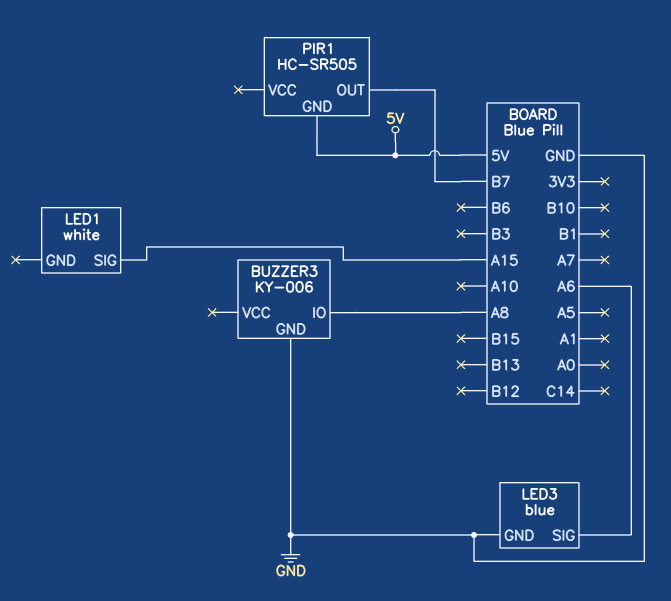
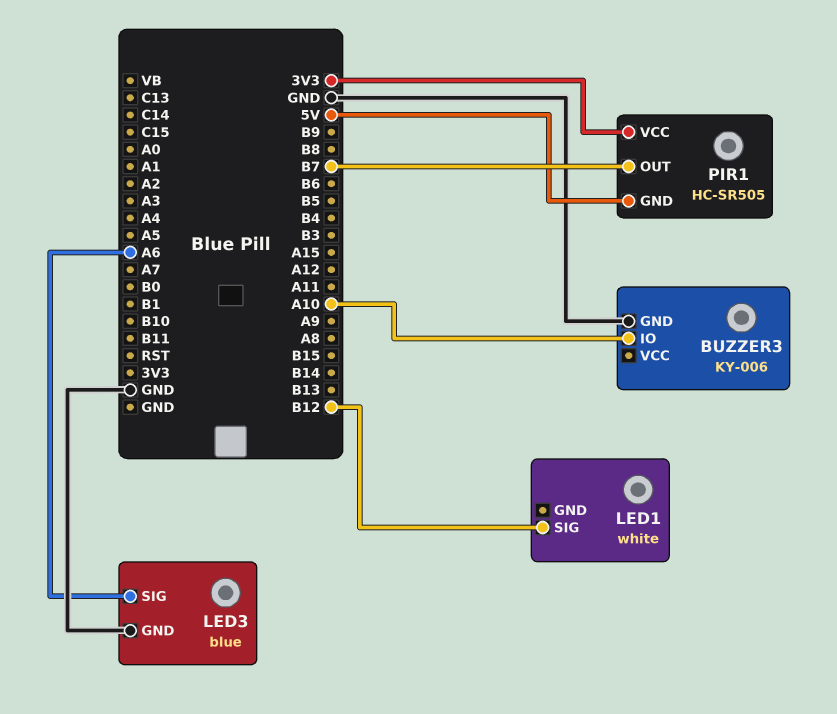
BUZZER3 pin IO: A8 -> A10
LED1 pin SIG: A15 -> B12
PIR1 pin VCC: none -> 3V3

